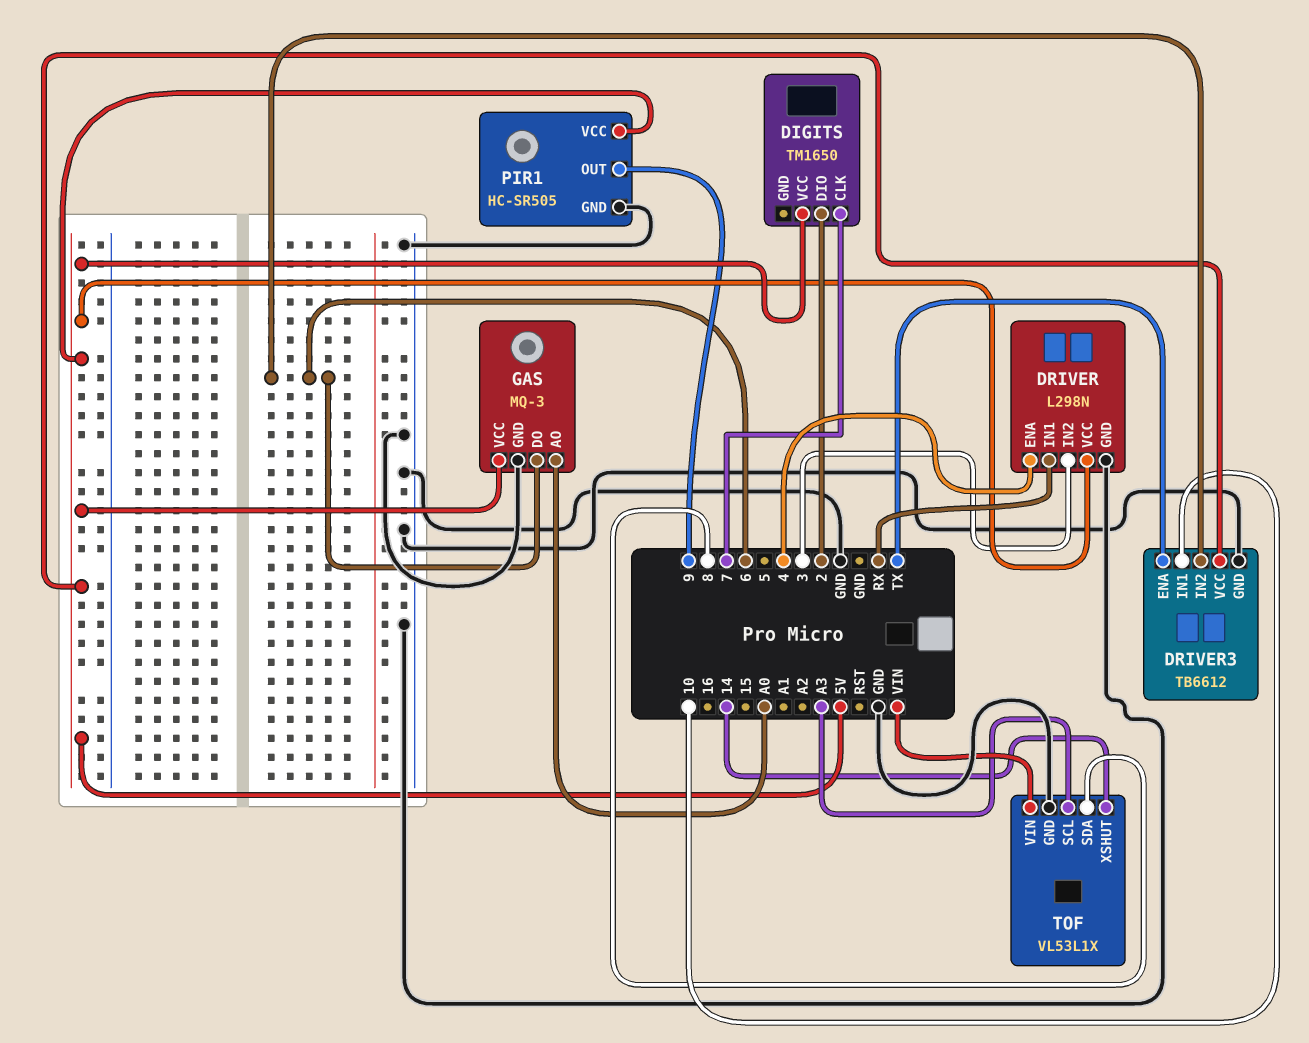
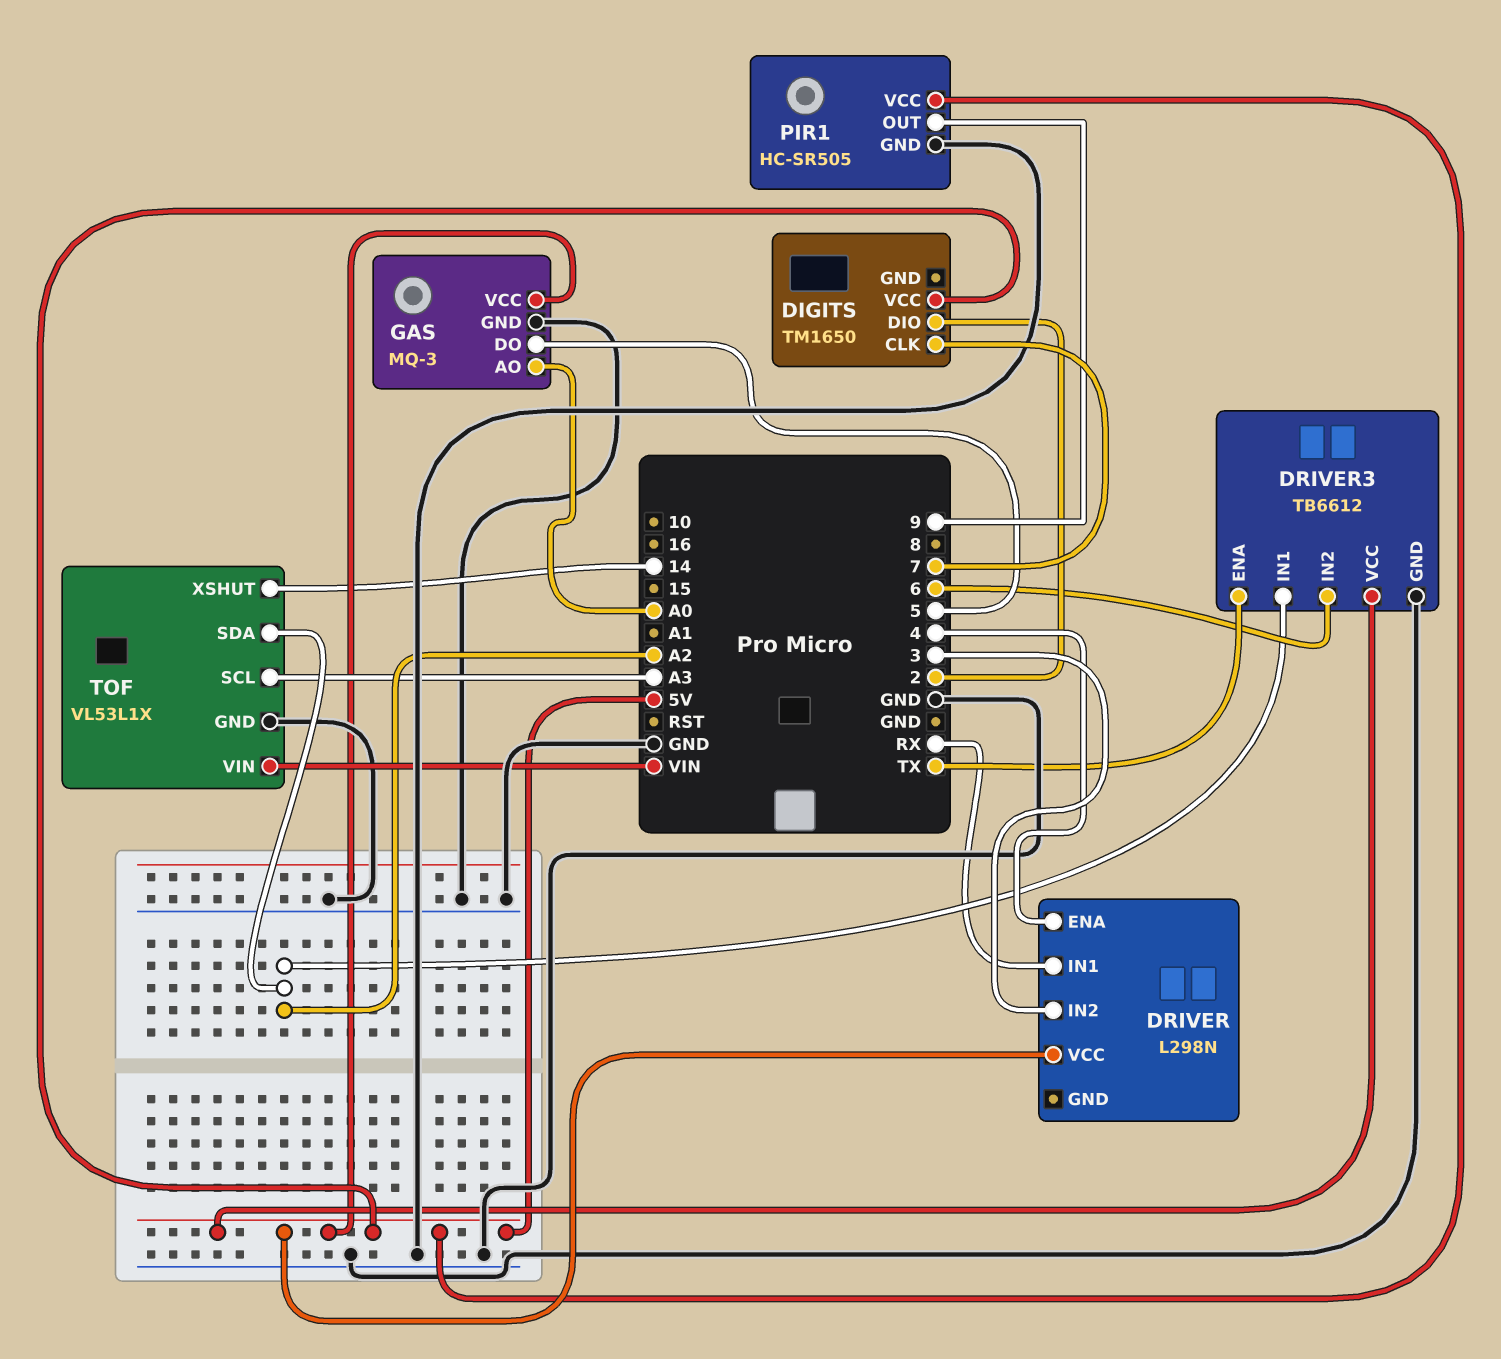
DRIVER pin GND: GND -> none
DRIVER3 pin IN1: 10 -> A2
GAS pin DO: 6 -> 5
TOF pin SDA: 8 -> A2

